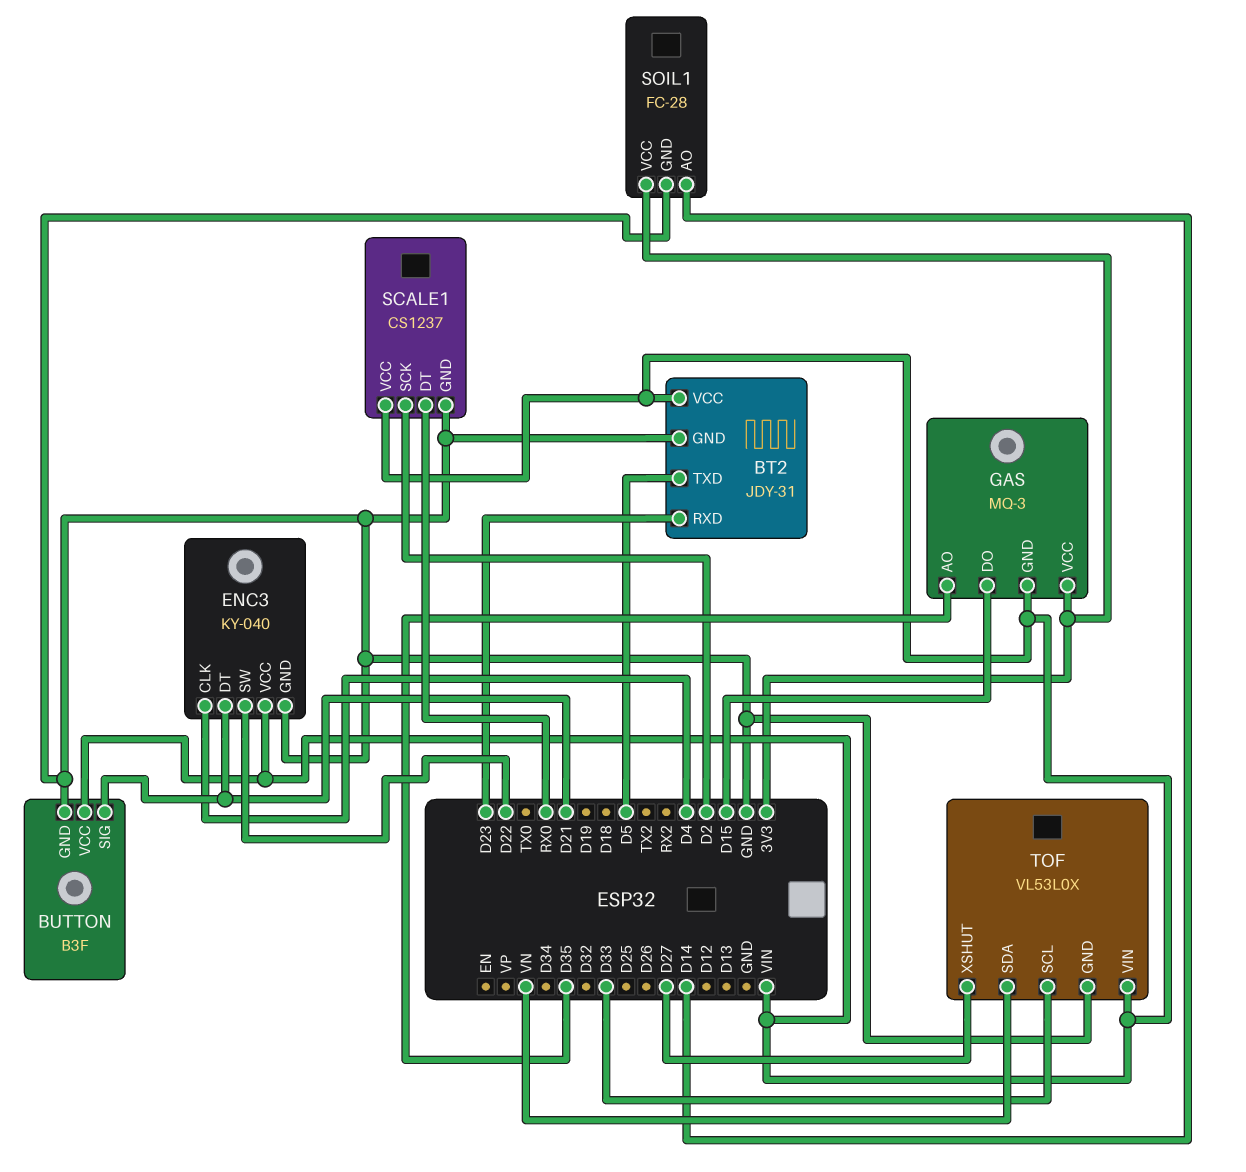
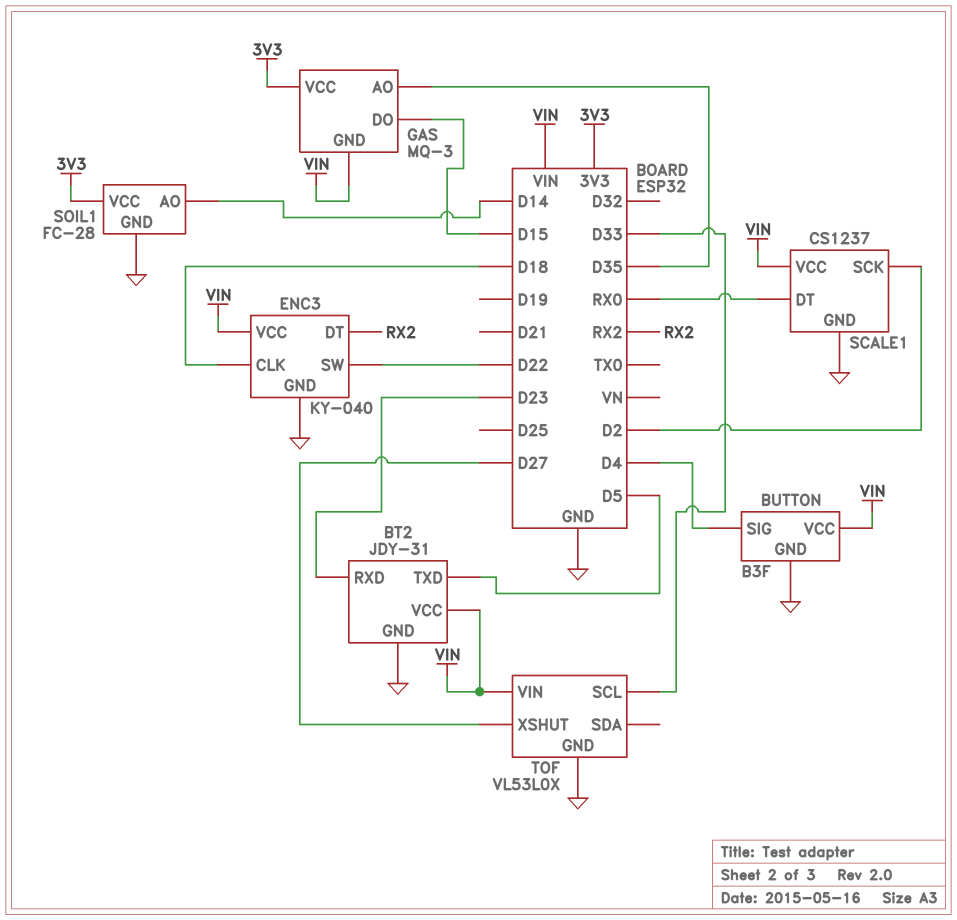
BUTTON pin SIG: D21 -> D4
ENC3 pin CLK: D4 -> D18
ENC3 pin DT: D21 -> RX2
TOF pin SDA: VN -> none

